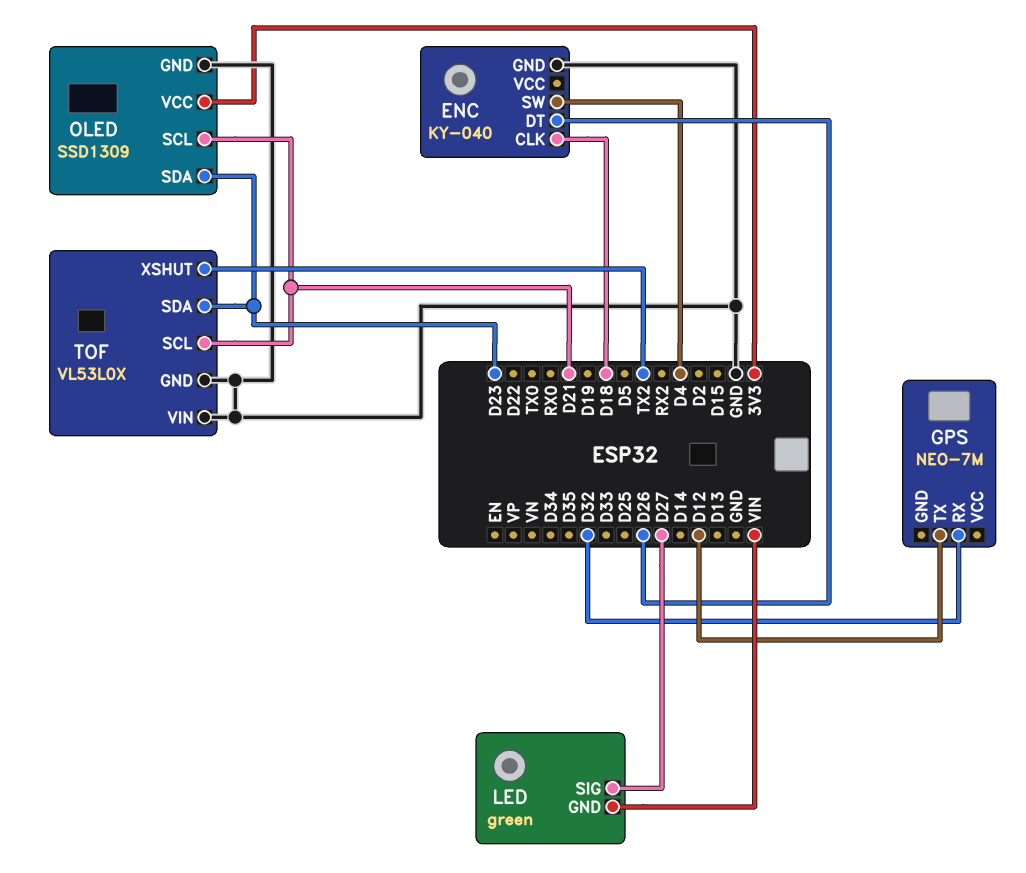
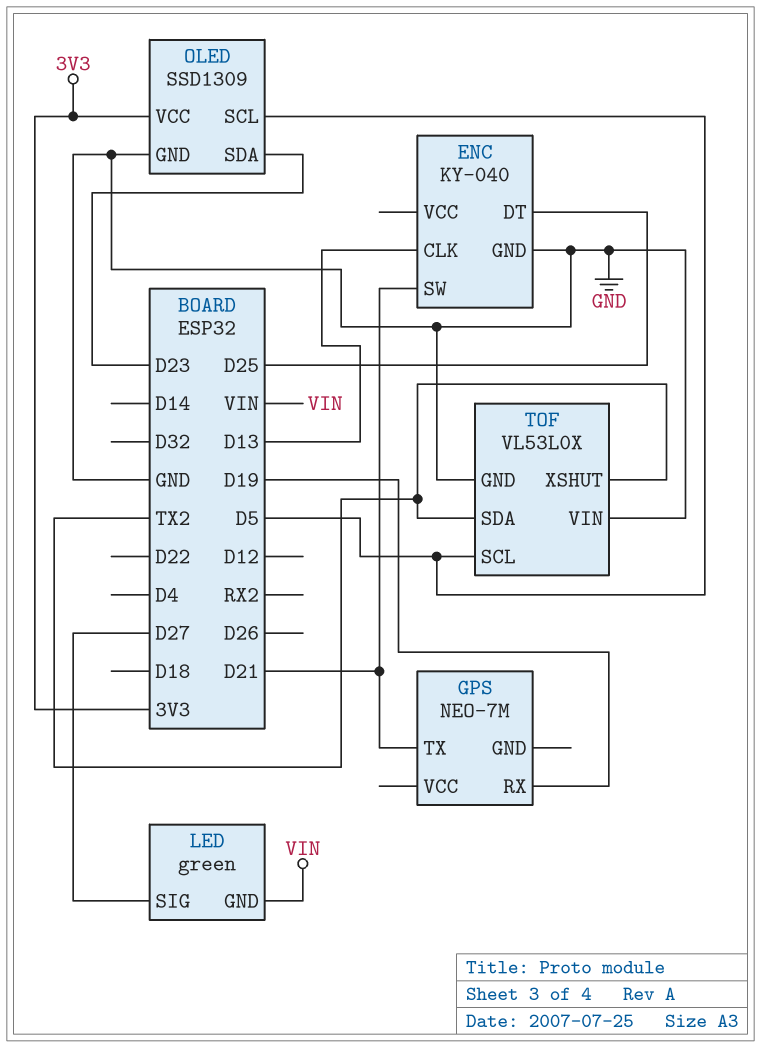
ENC pin CLK: D18 -> D13
ENC pin DT: D26 -> D25
ENC pin SW: D4 -> D21
GPS pin RX: D32 -> D19
GPS pin TX: D12 -> D21
OLED pin SCL: D21 -> D5
TOF pin SCL: D21 -> D5
TOF pin SDA: D23 -> TX2

